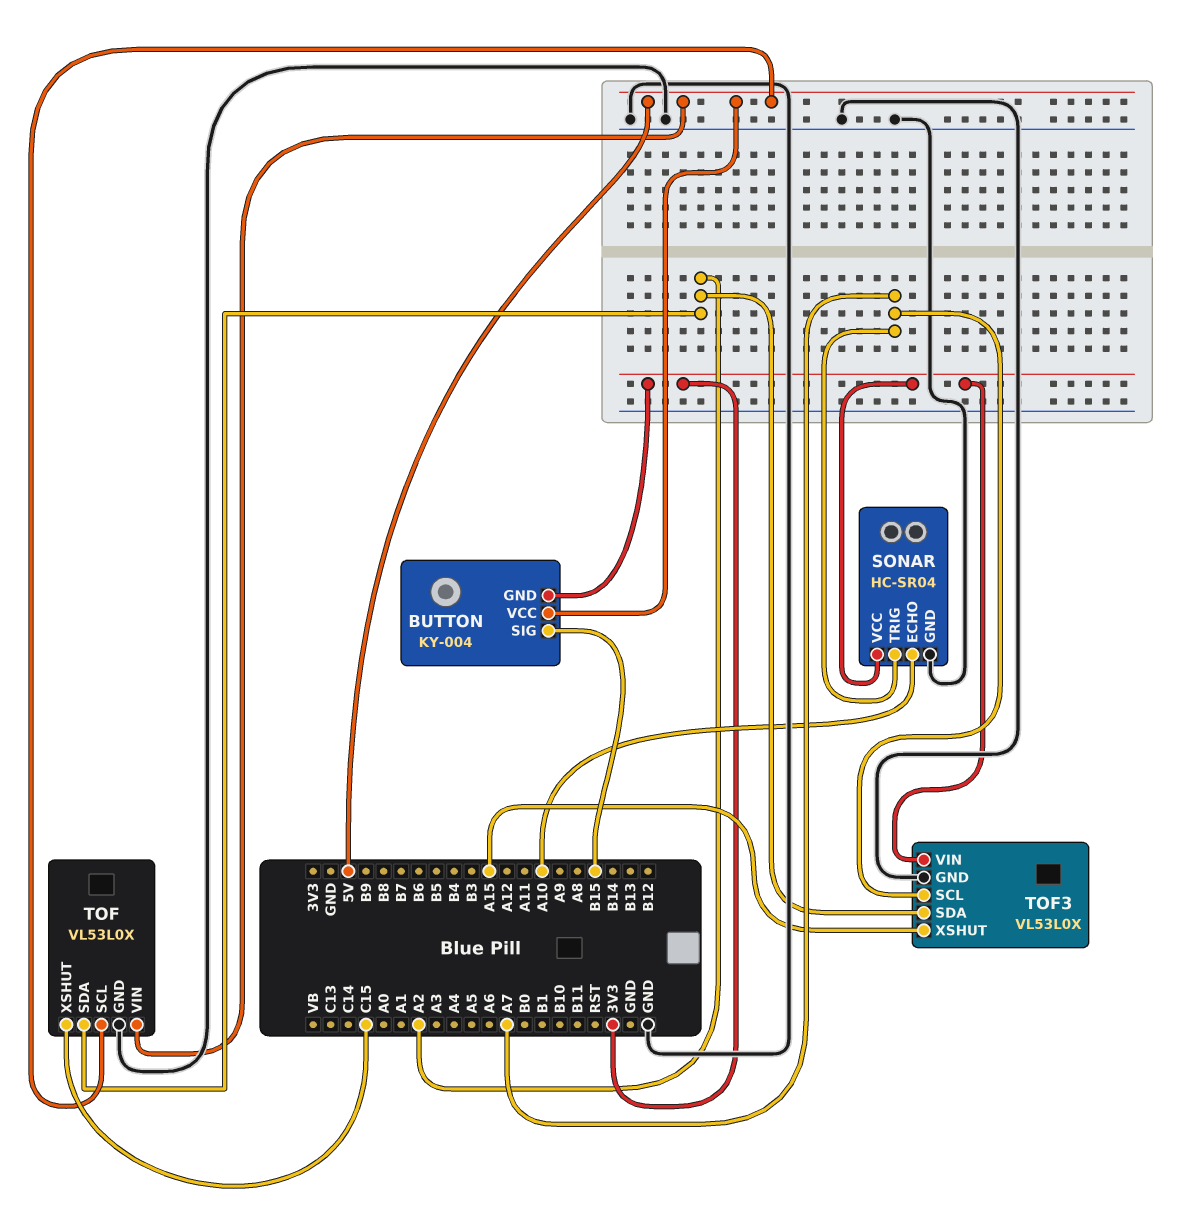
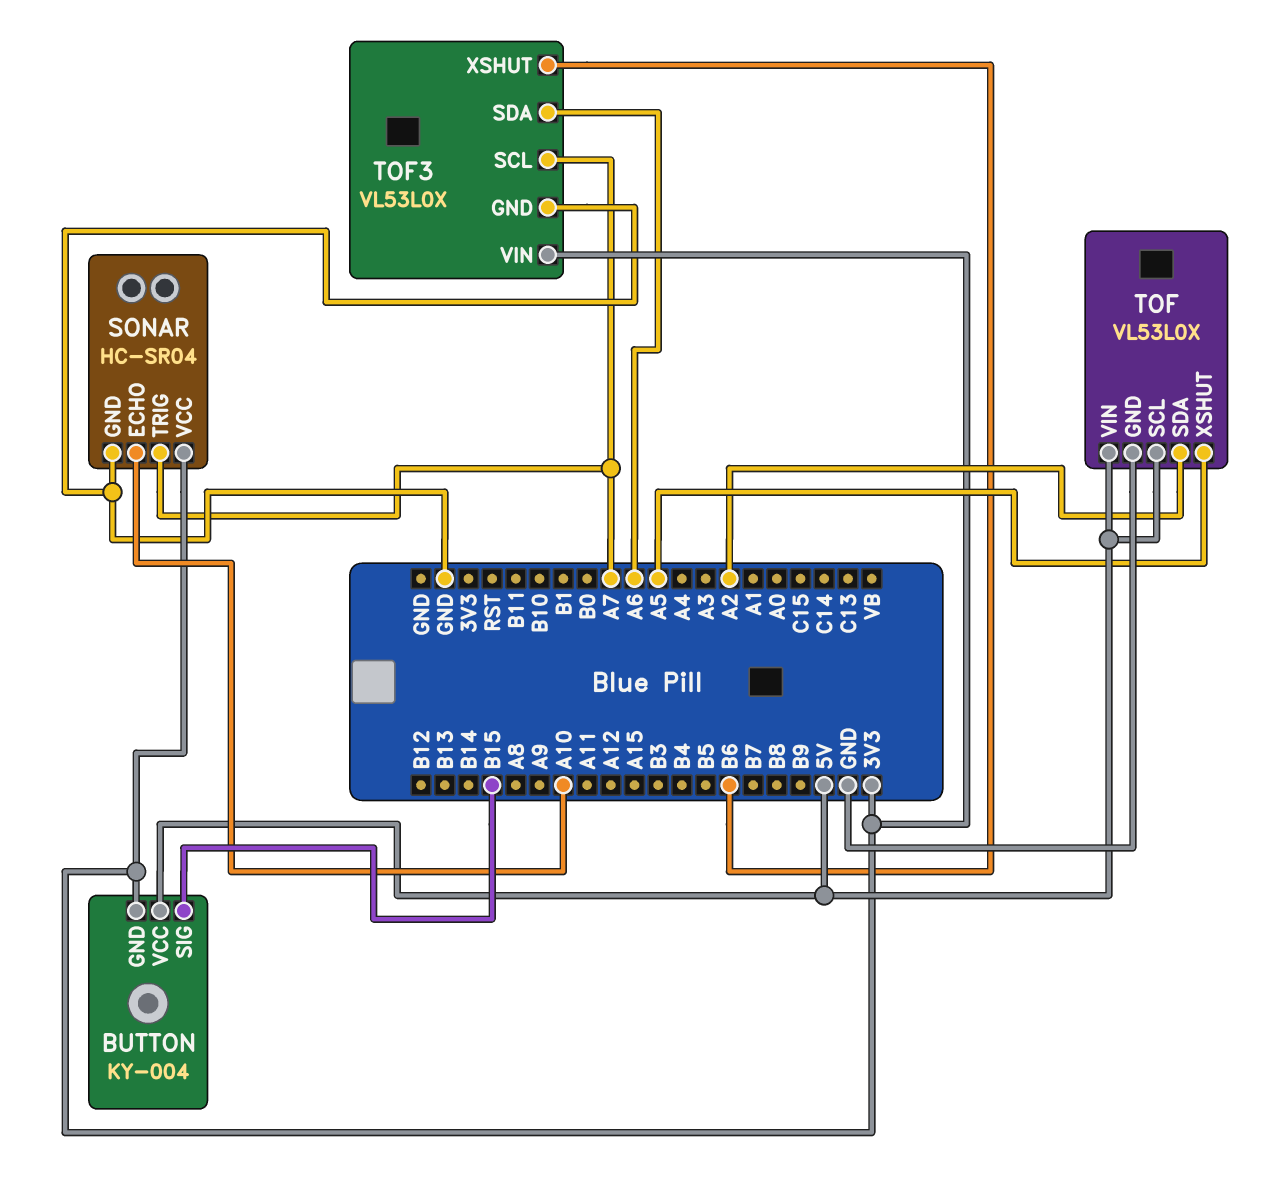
TOF pin XSHUT: C15 -> A5
TOF3 pin SDA: A2 -> A6
TOF3 pin XSHUT: A15 -> B6

